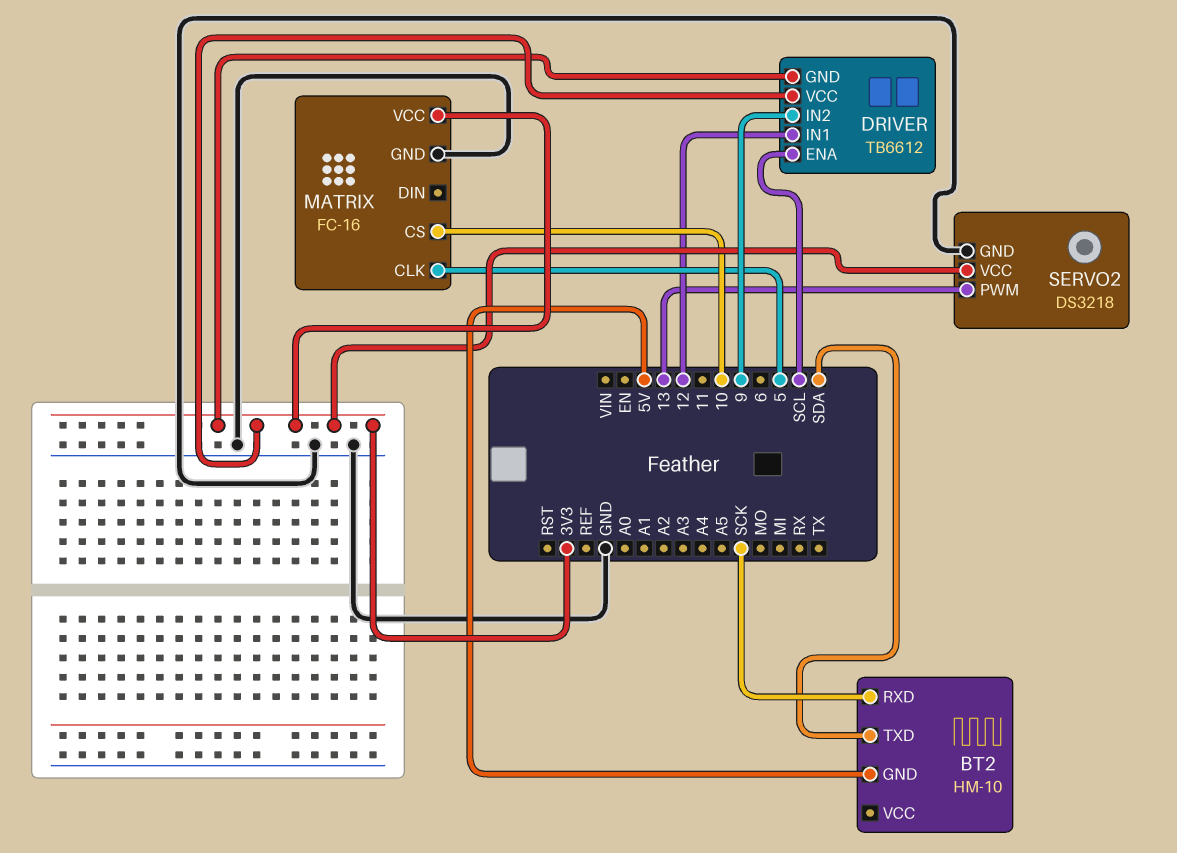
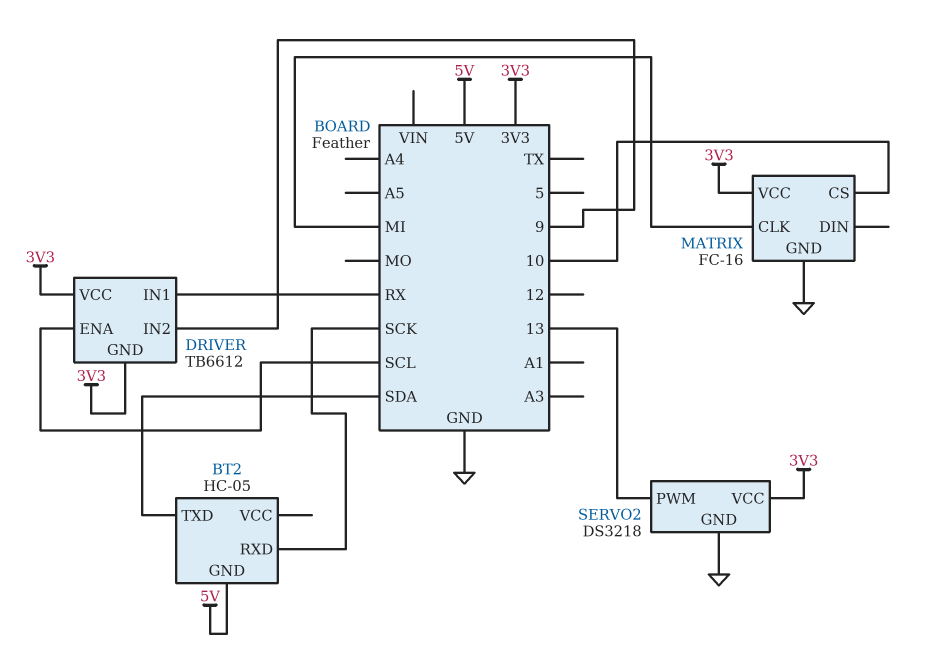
BT2: HM-10 -> HC-05
DRIVER pin IN1: 12 -> RX
MATRIX pin CLK: 5 -> MI

